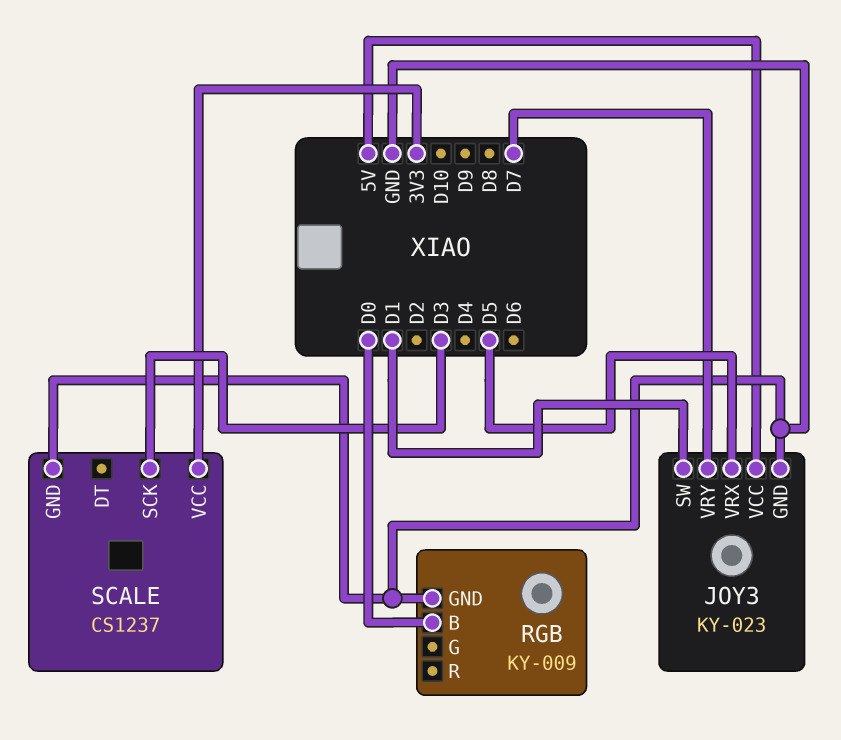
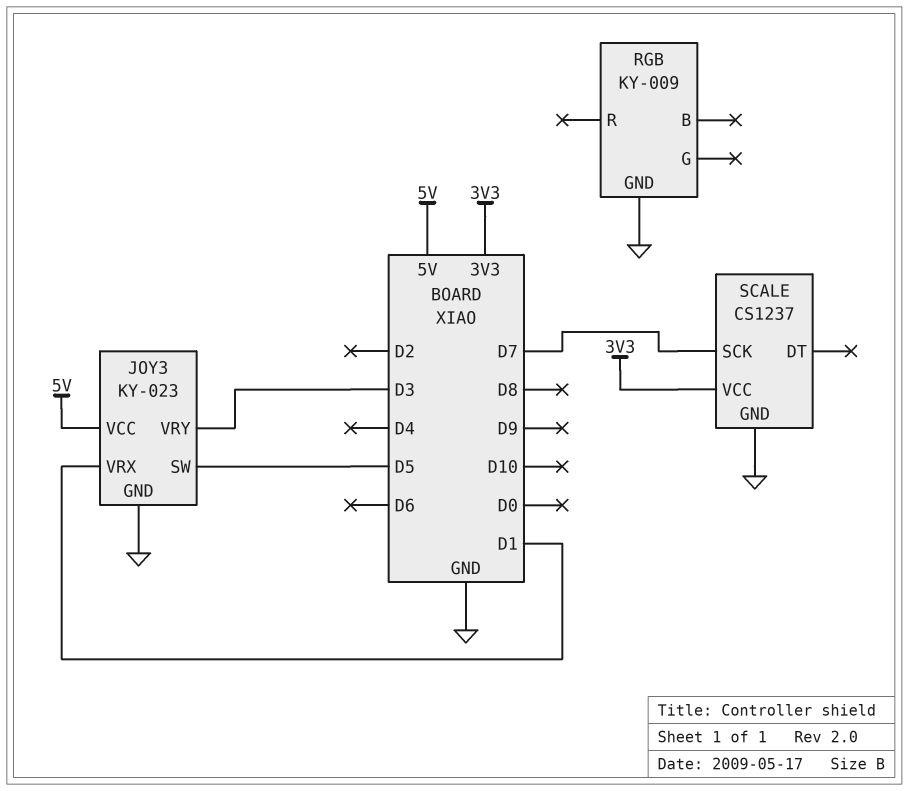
JOY3 pin SW: D1 -> D5
JOY3 pin VRX: D5 -> D1
JOY3 pin VRY: D7 -> D3
RGB pin B: D0 -> none
SCALE pin SCK: D3 -> D7

